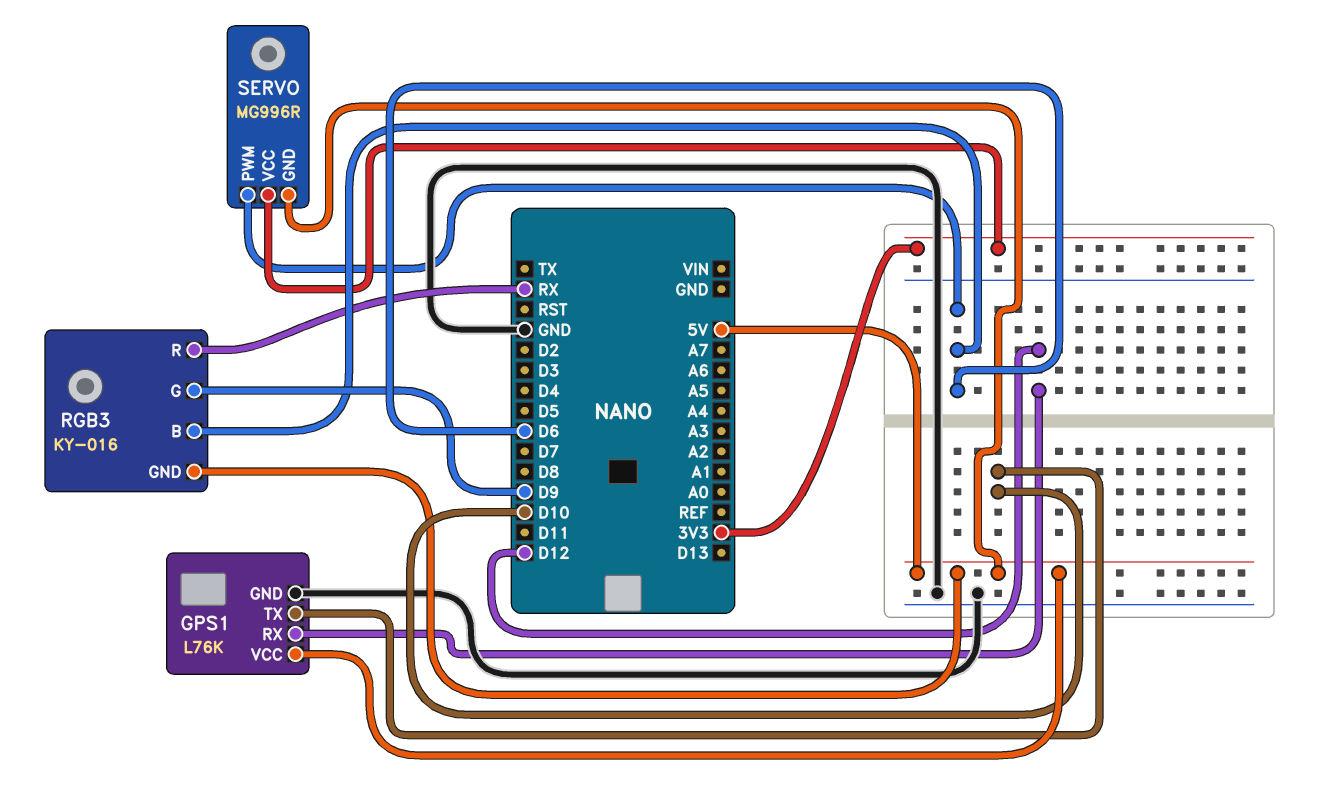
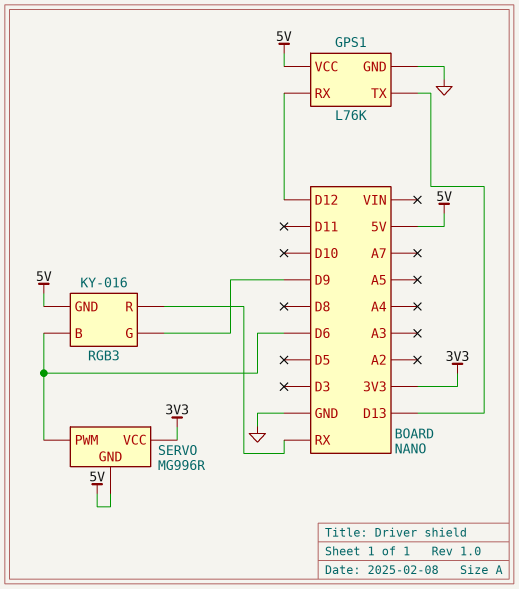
GPS1 pin TX: D10 -> D13

